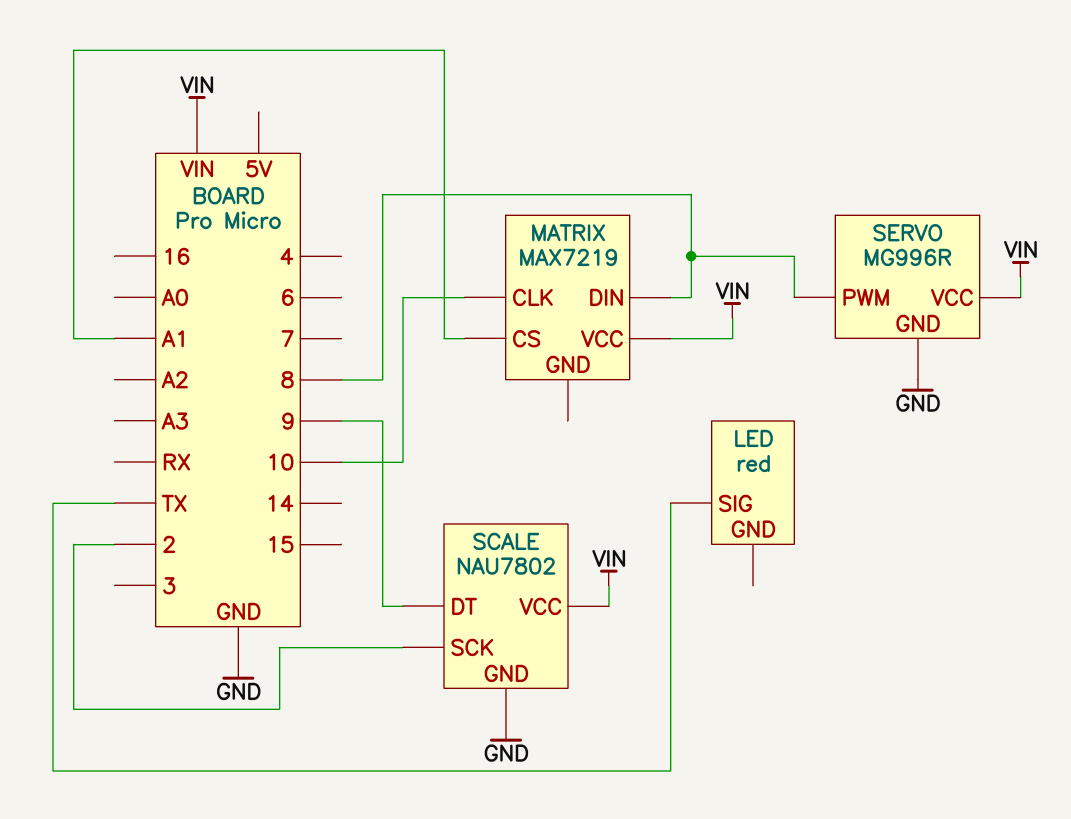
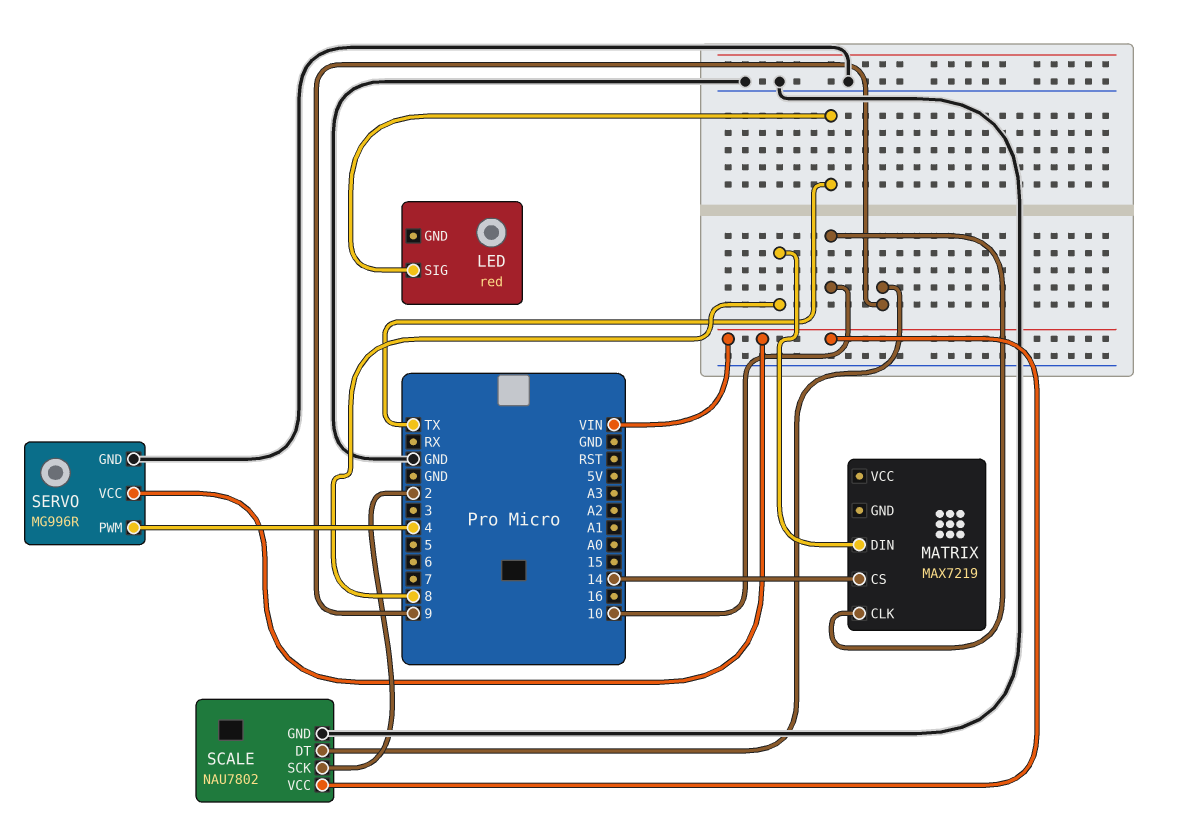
MATRIX pin CS: A1 -> 14
MATRIX pin VCC: VIN -> none
SERVO pin PWM: 8 -> 4

